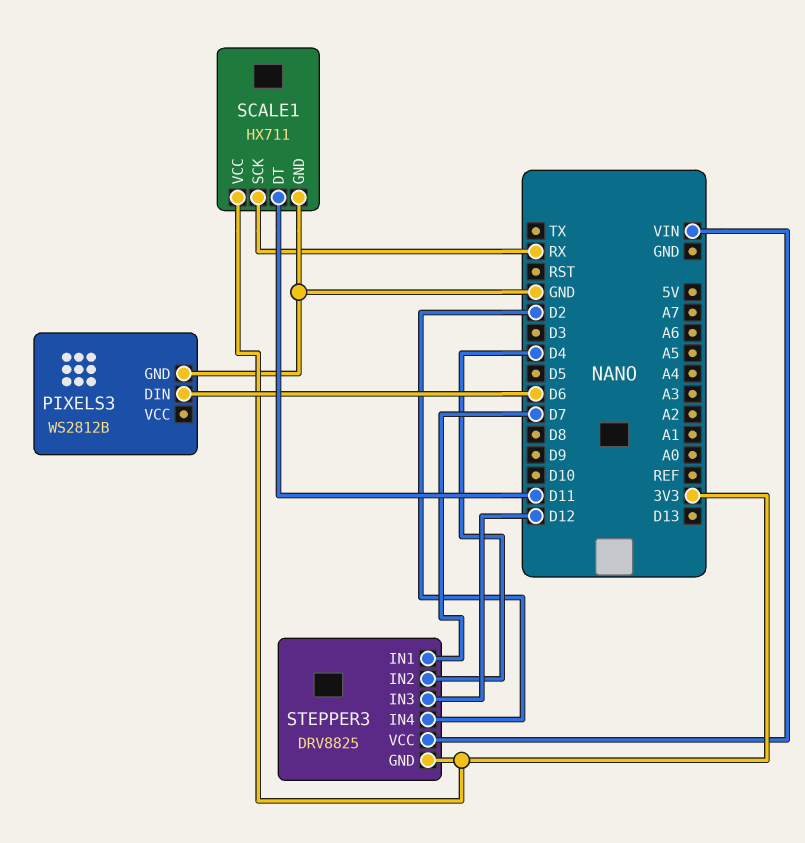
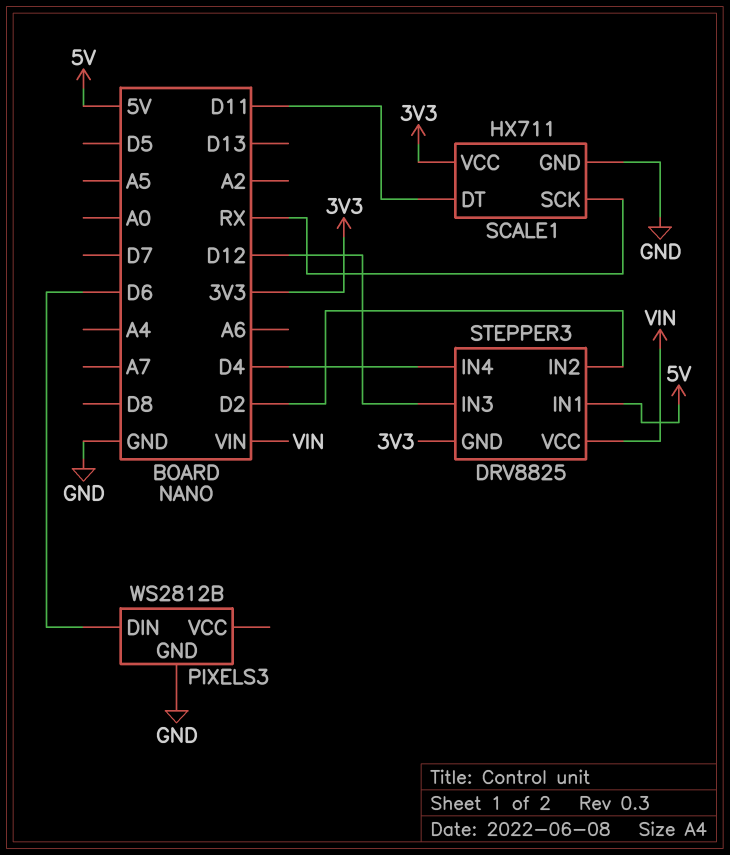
STEPPER3 pin IN1: D7 -> 5V
STEPPER3 pin IN2: D4 -> D2
STEPPER3 pin IN4: D2 -> D4

